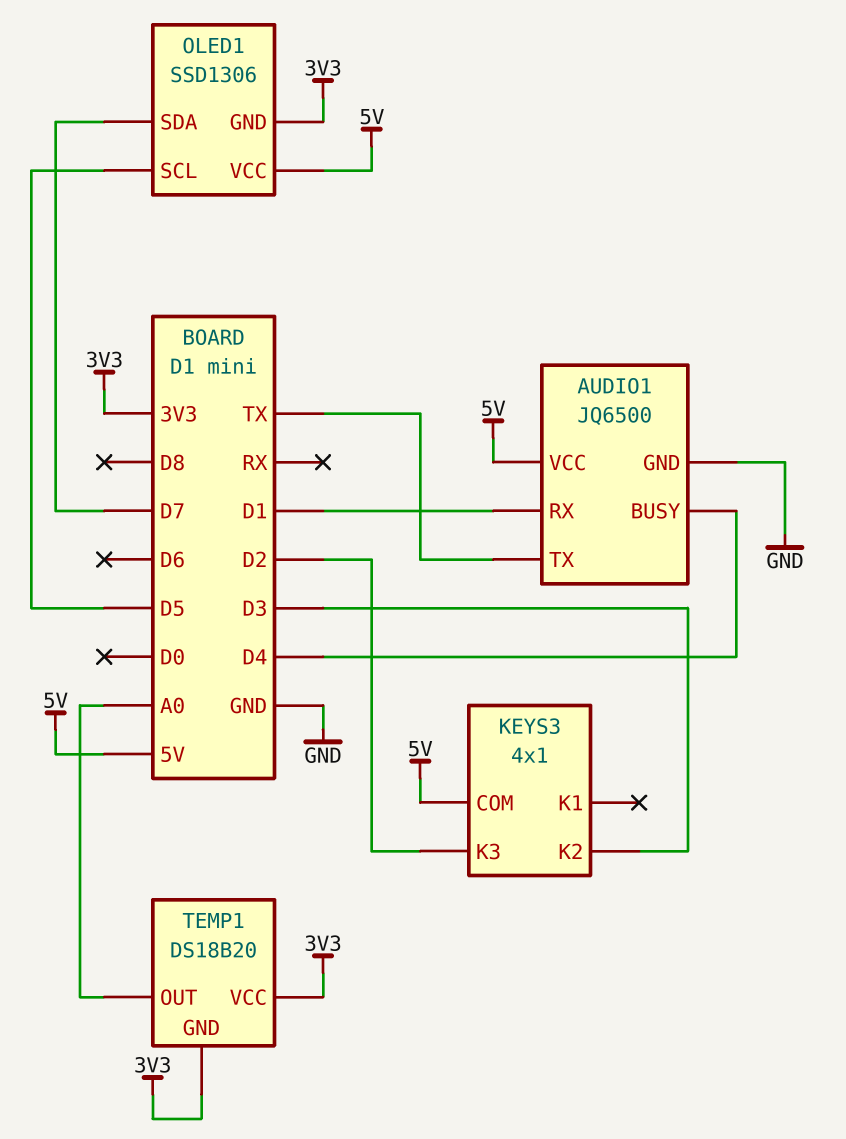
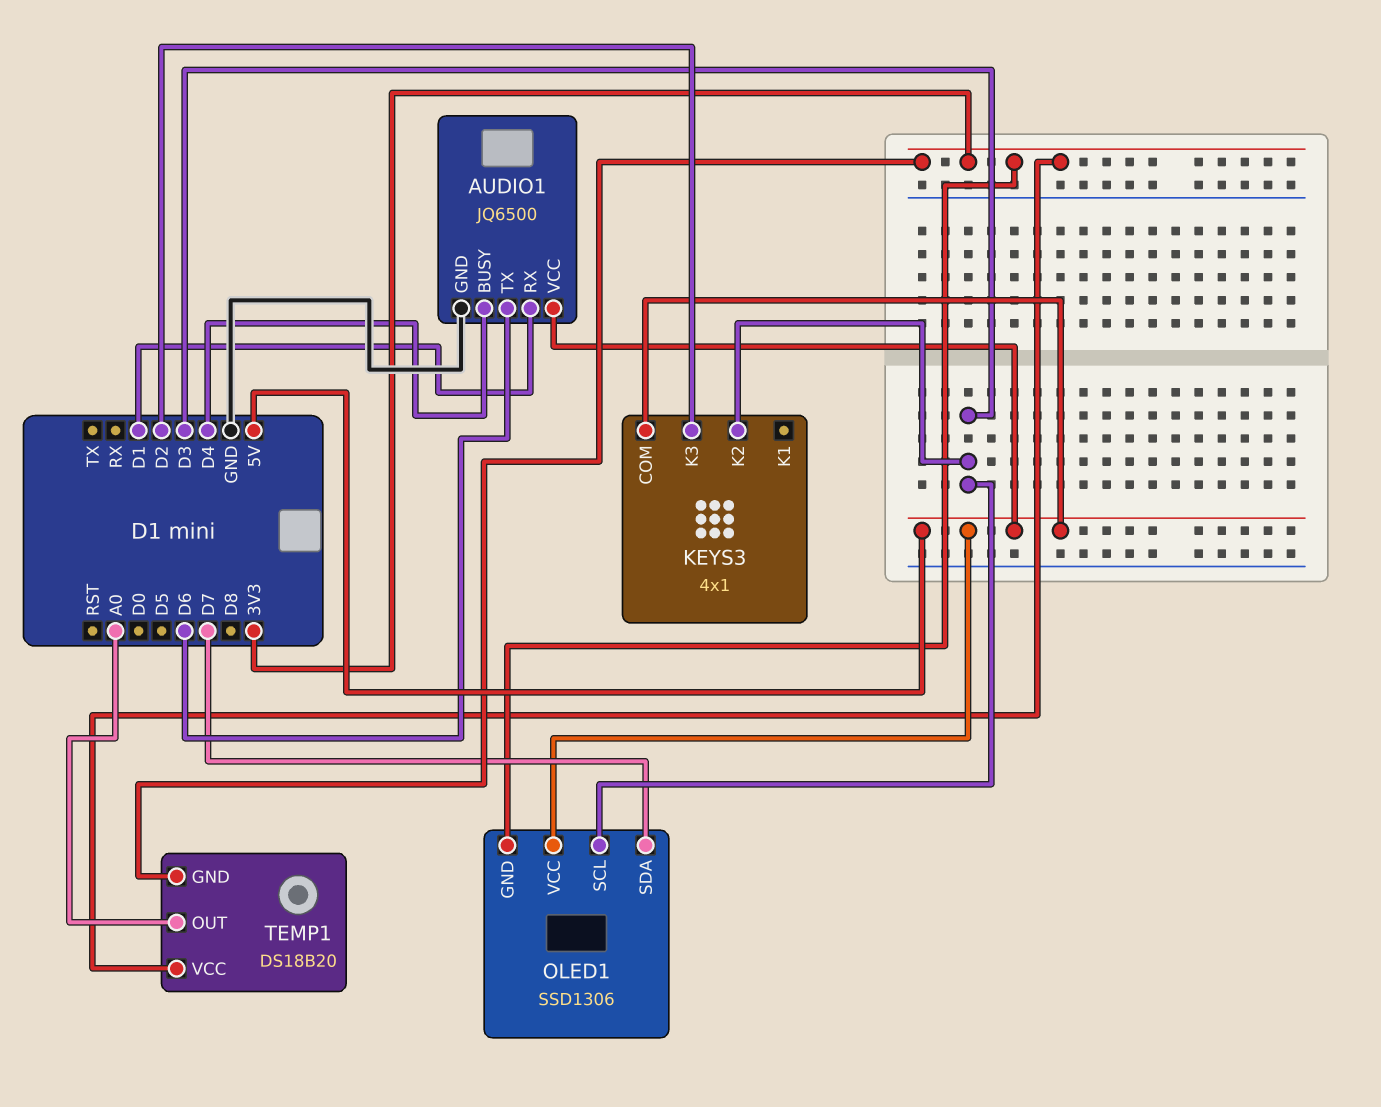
AUDIO1 pin TX: TX -> D6
OLED1 pin SCL: D5 -> D3

